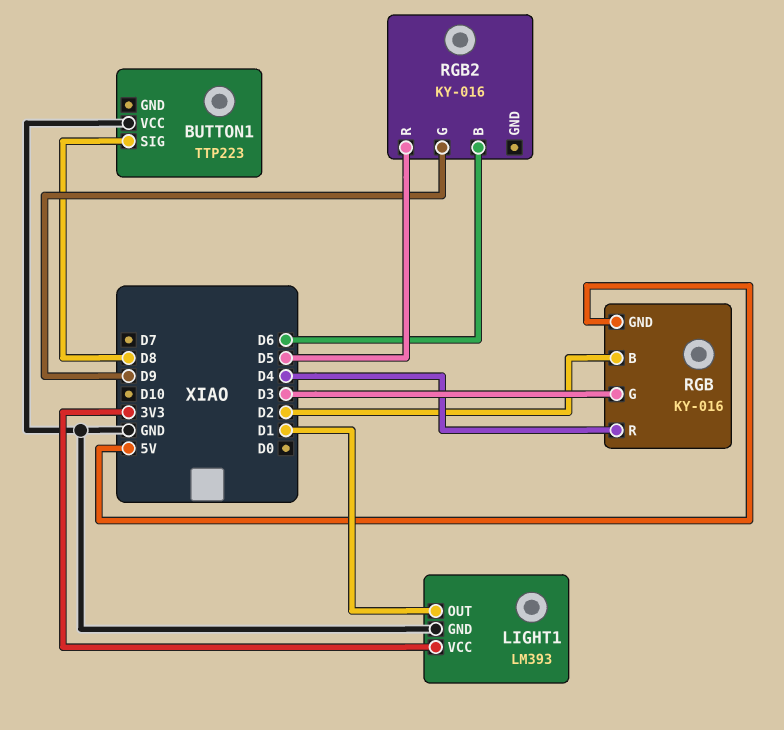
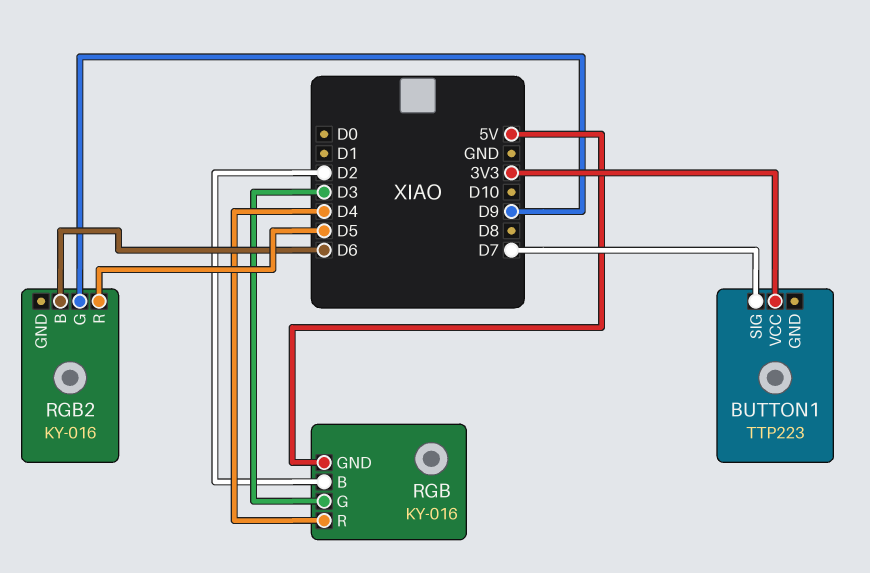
BUTTON1 pin SIG: D8 -> D7
BUTTON1 pin VCC: GND -> 3V3
LIGHT1: LM393 -> none
LIGHT1 pin GND: GND -> none
LIGHT1 pin OUT: D1 -> none
LIGHT1 pin VCC: 3V3 -> none

